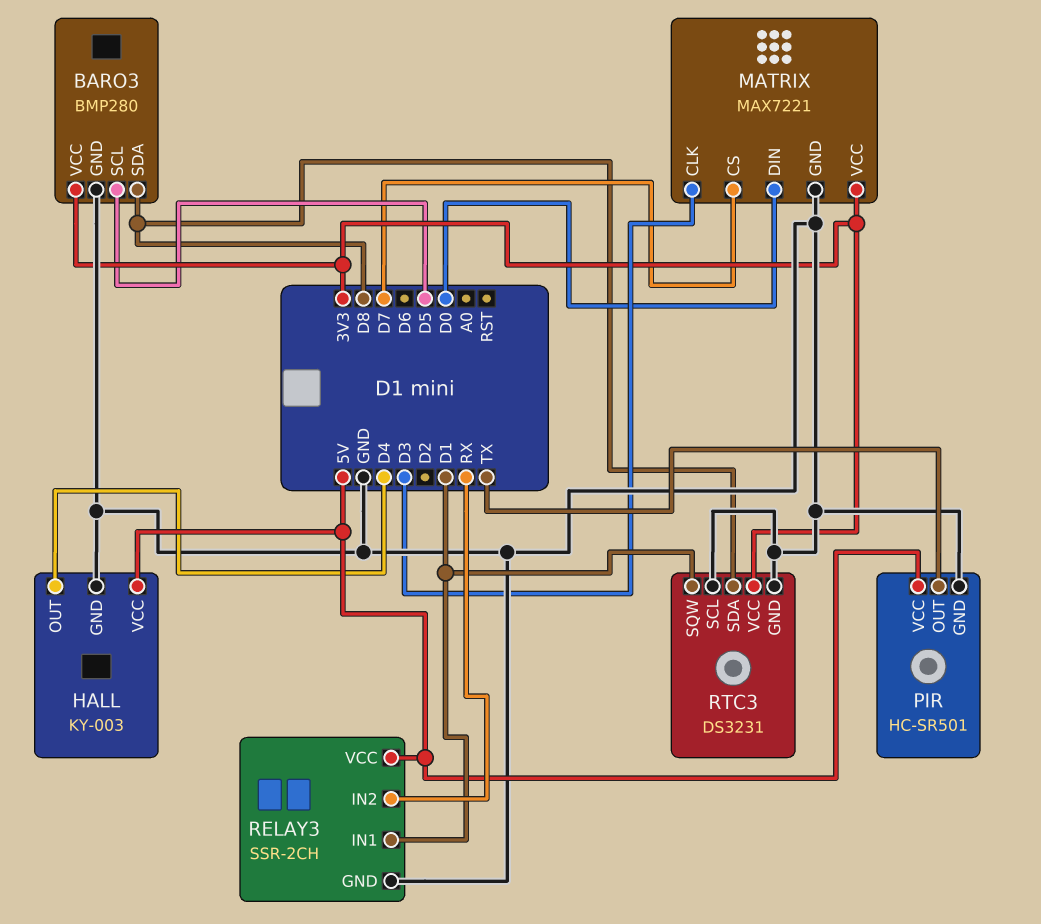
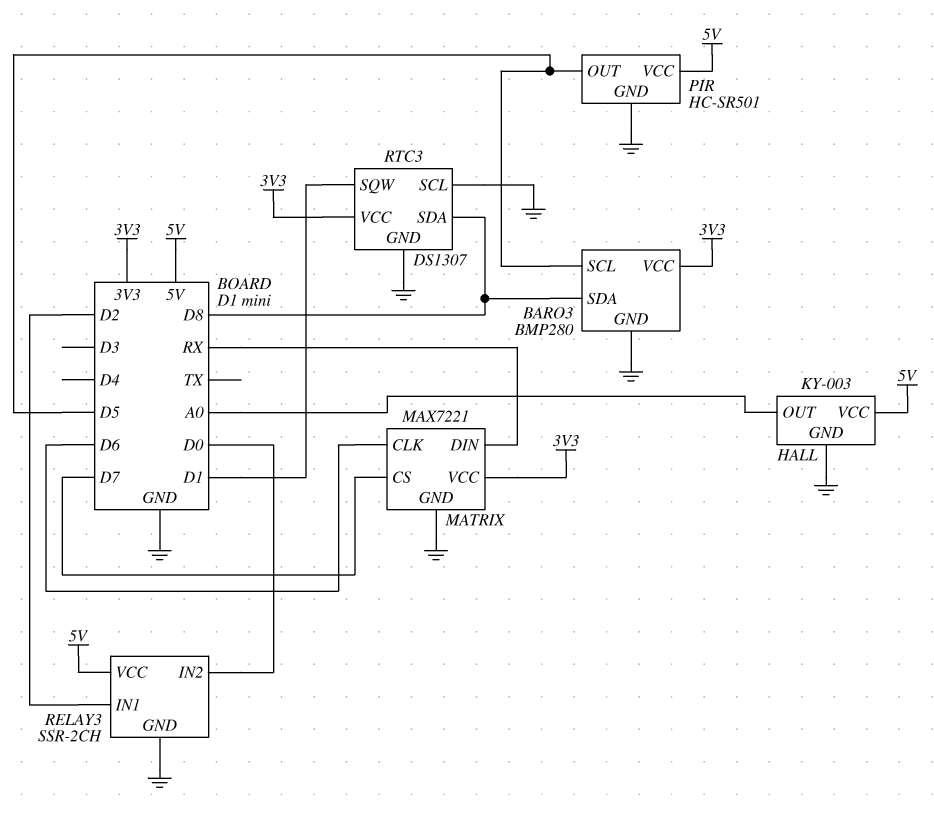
HALL pin OUT: D4 -> A0
MATRIX pin CLK: D3 -> D6
MATRIX pin DIN: D0 -> RX
PIR pin OUT: TX -> D5
RELAY3 pin IN1: D1 -> D2
RELAY3 pin IN2: RX -> D0
RTC3: DS3231 -> DS1307

